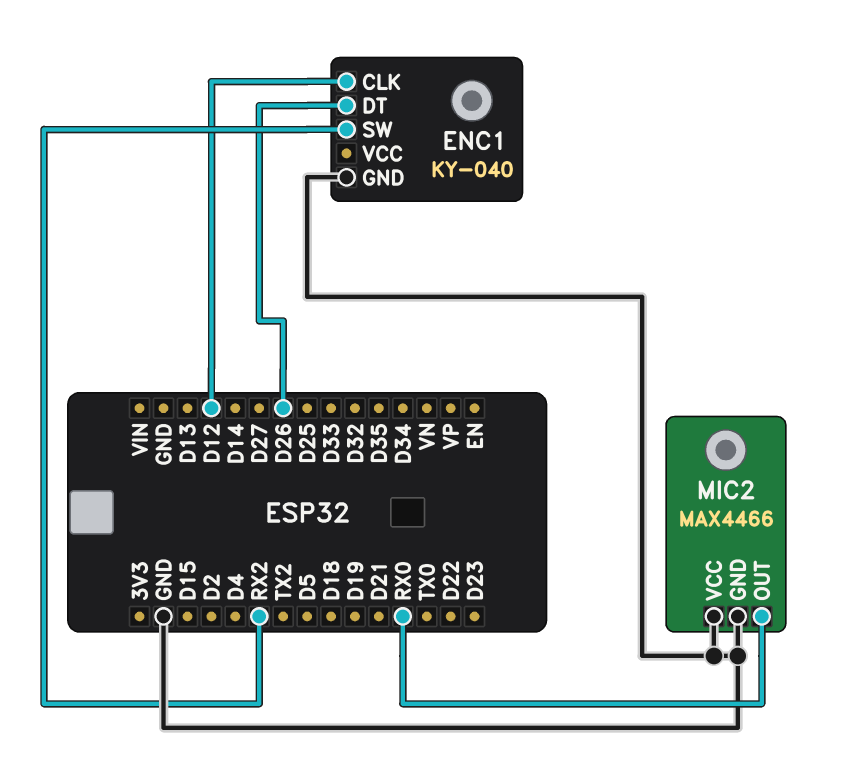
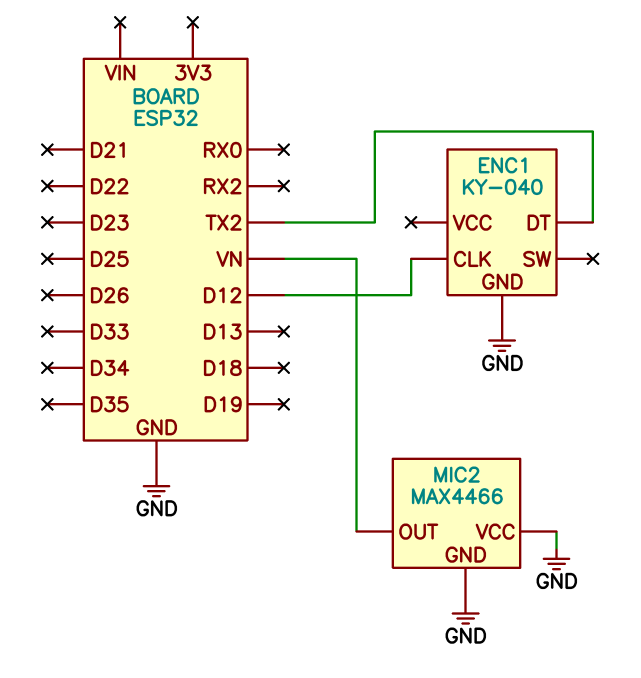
ENC1 pin DT: D26 -> TX2
ENC1 pin SW: RX2 -> none
MIC2 pin OUT: RX0 -> VN

